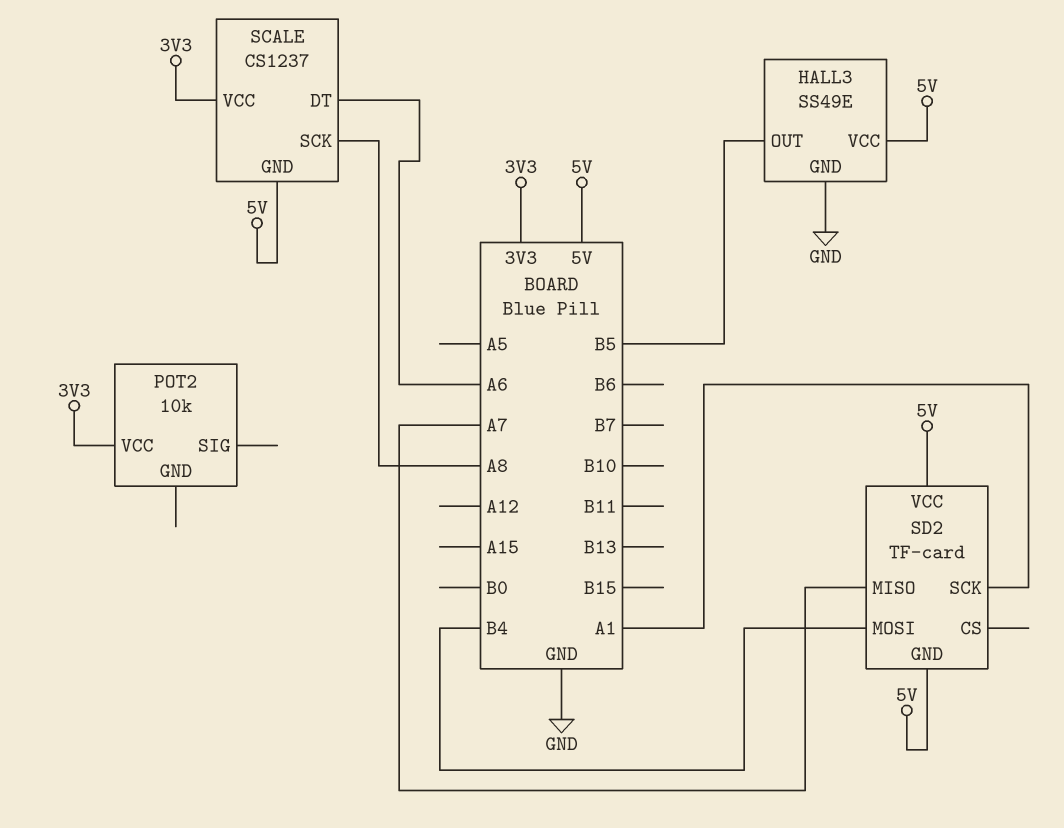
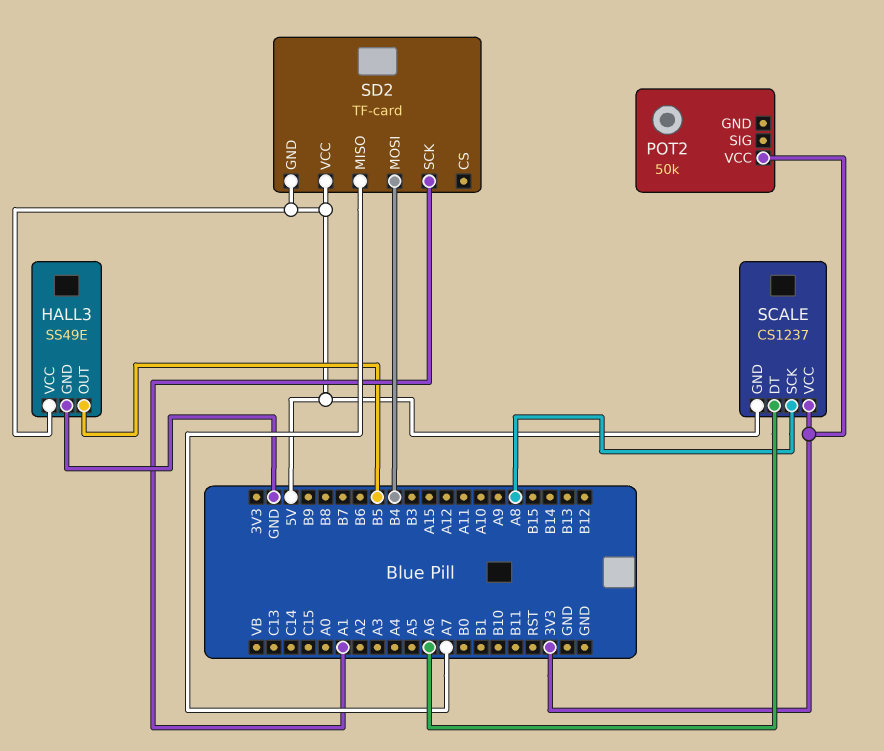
POT2: 10k -> 50k

